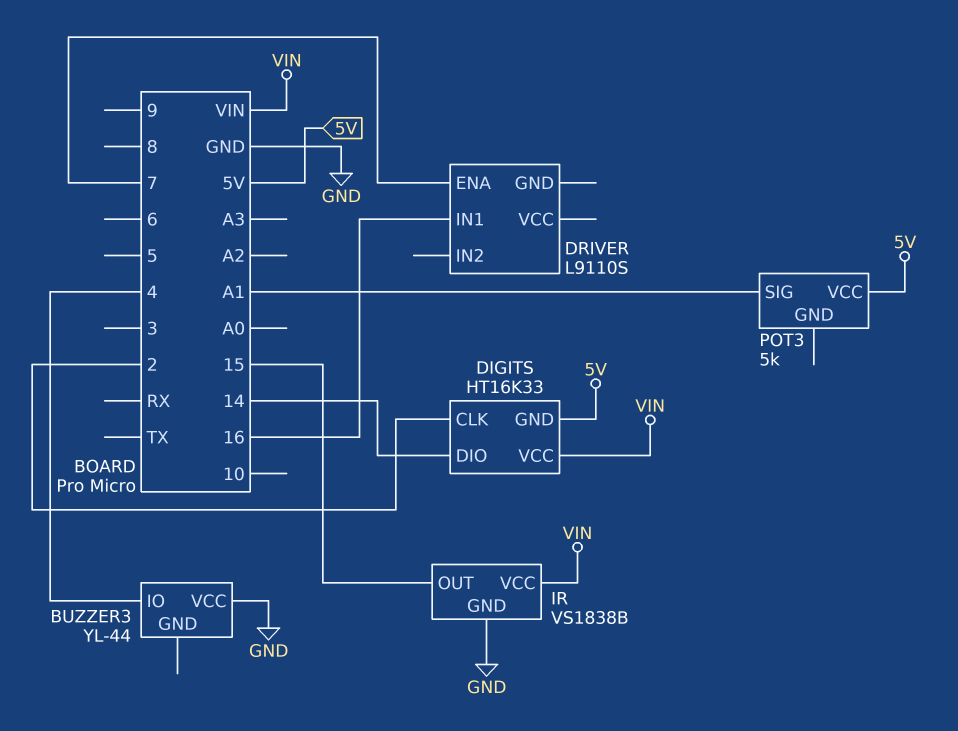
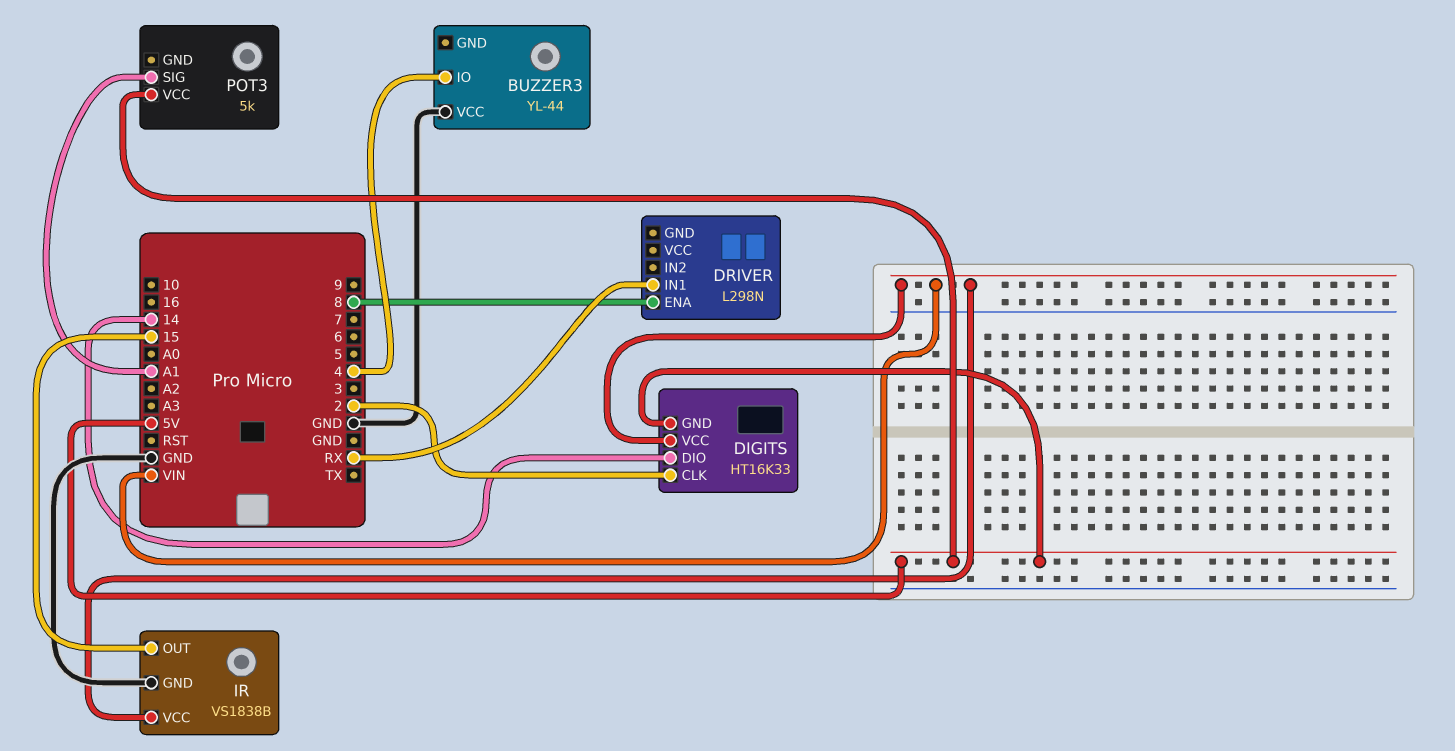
DRIVER: L9110S -> L298N
DRIVER pin ENA: 7 -> 8
DRIVER pin IN1: 16 -> RX

